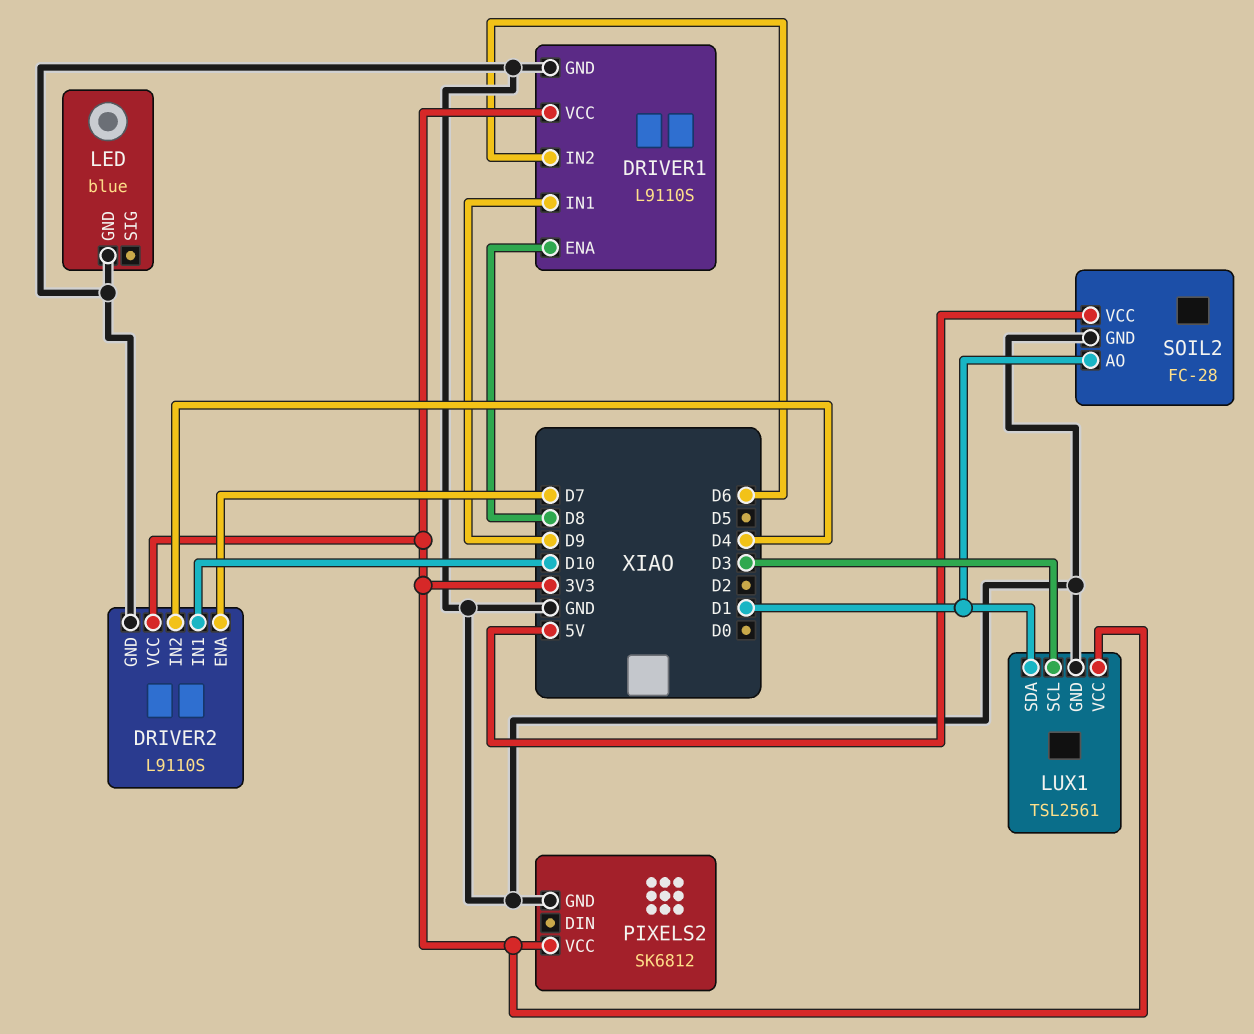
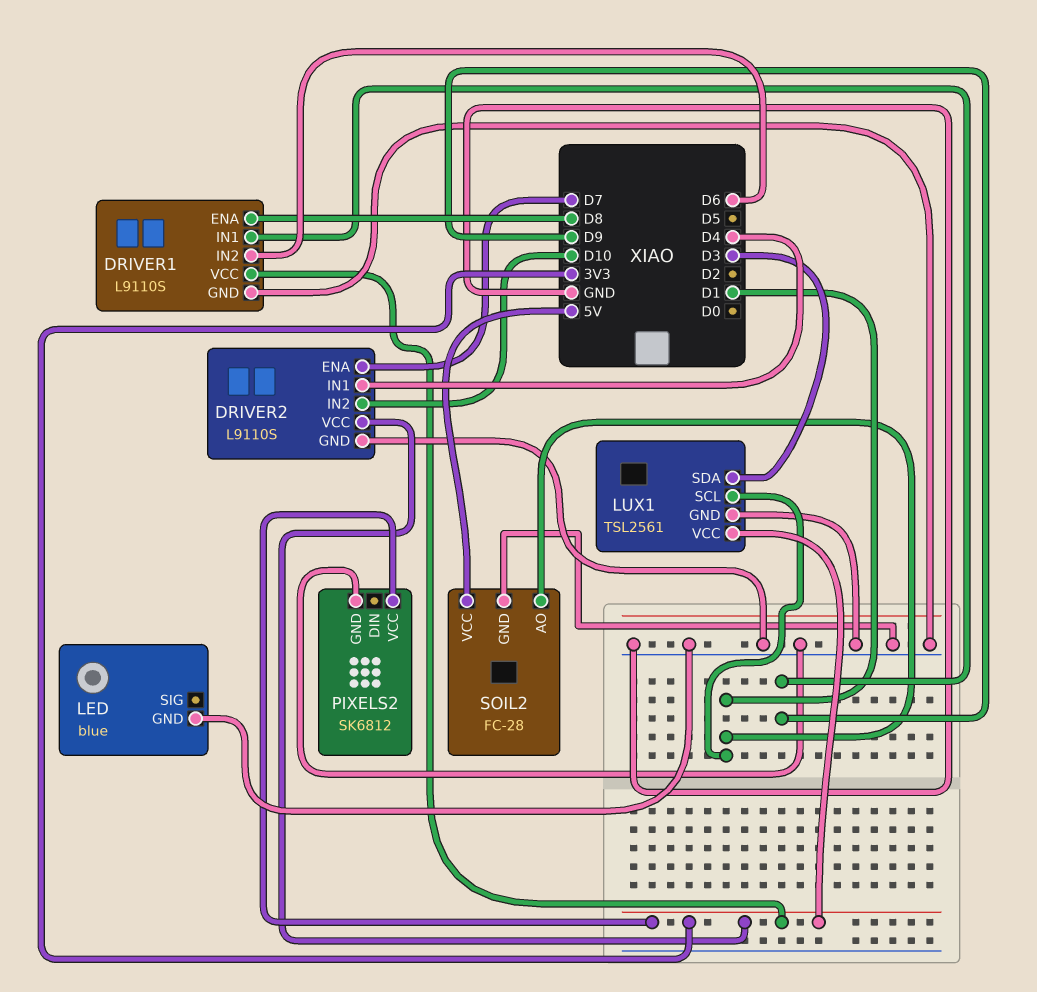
DRIVER2 pin IN1: D10 -> D4
DRIVER2 pin IN2: D4 -> D10
LUX1 pin SCL: D3 -> D1
LUX1 pin SDA: D1 -> D3

